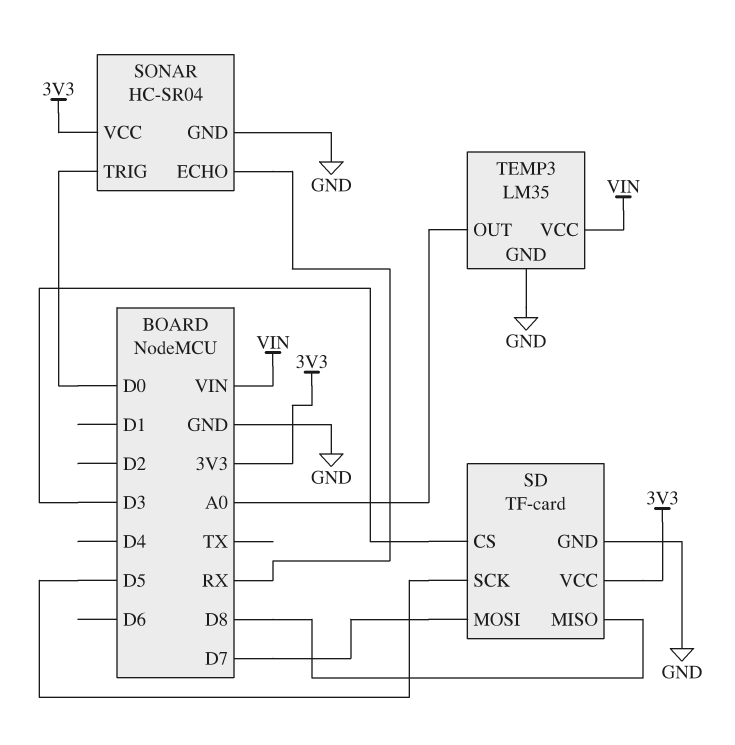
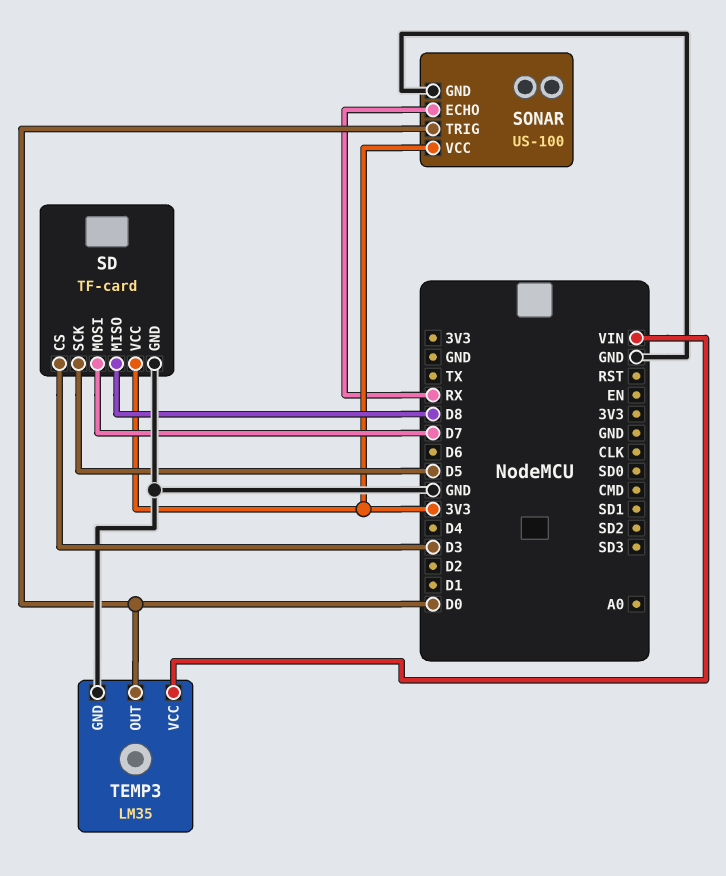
SONAR: HC-SR04 -> US-100
TEMP3 pin OUT: A0 -> D0

